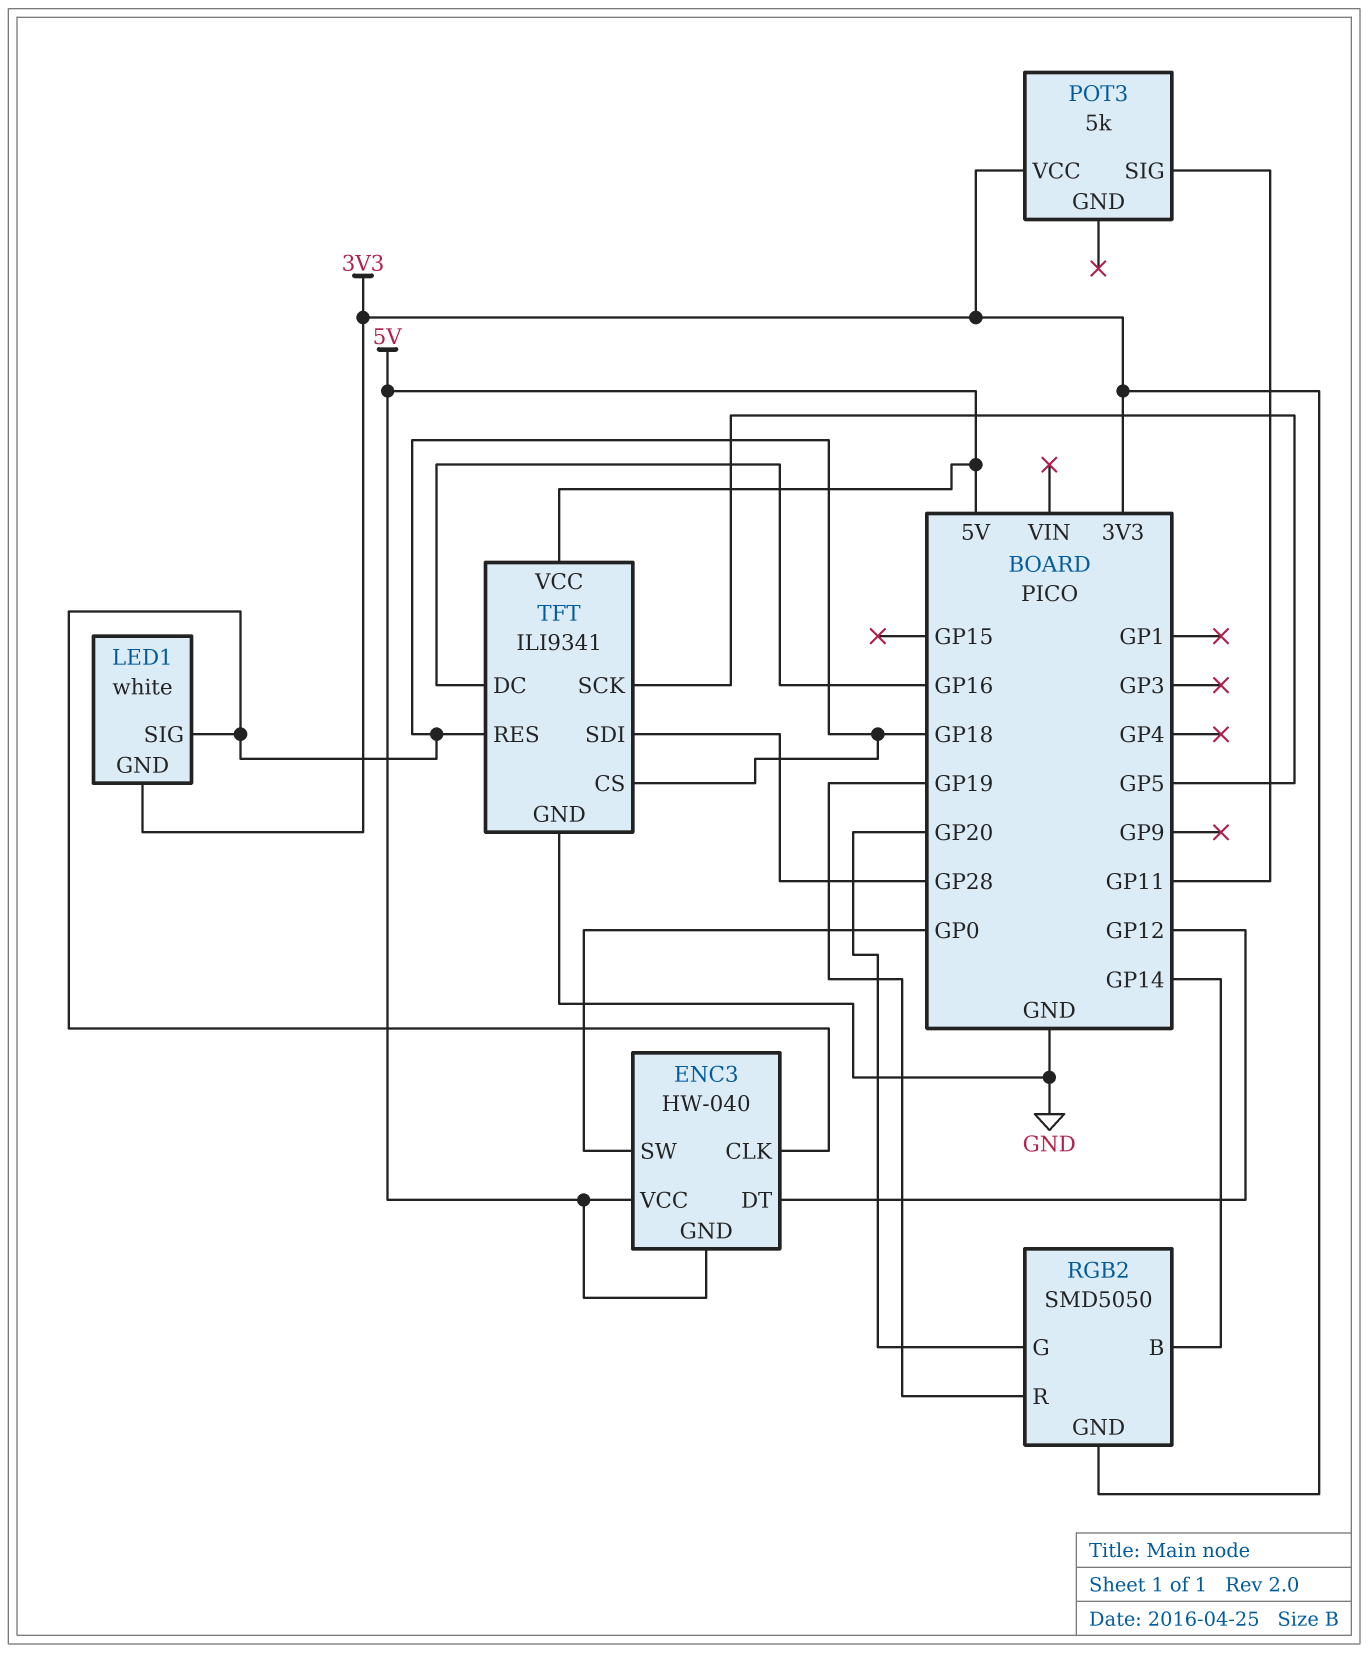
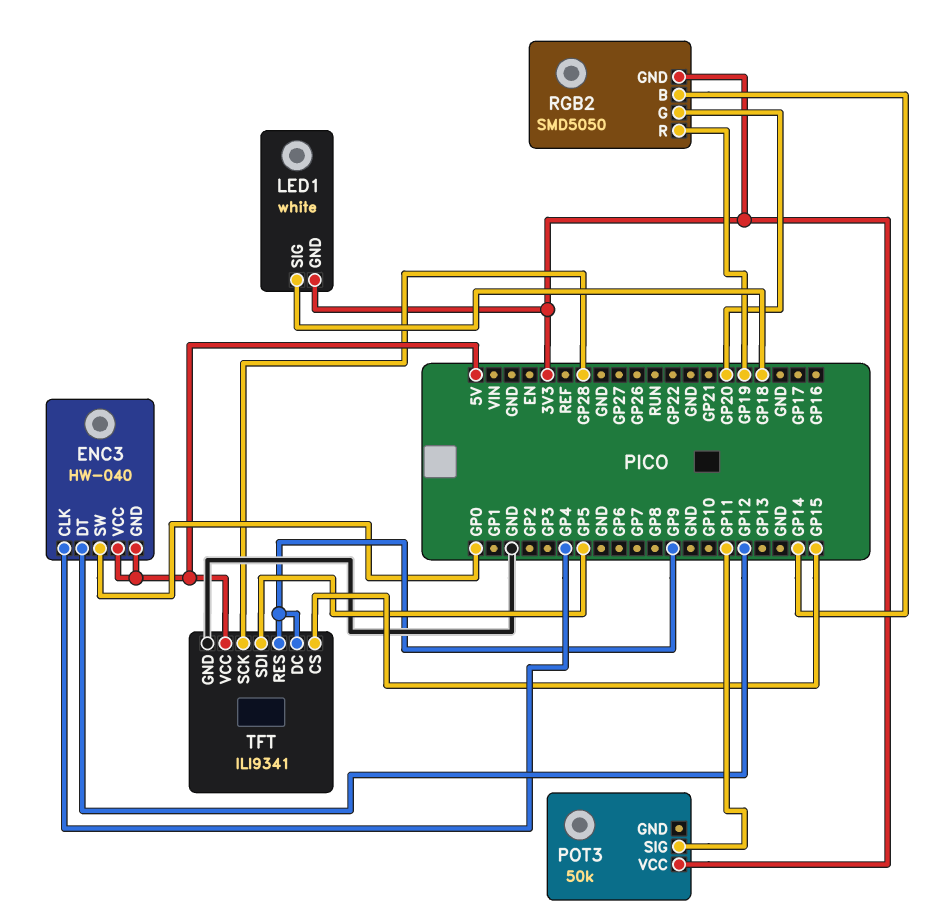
ENC3 pin CLK: GP18 -> GP4
POT3: 5k -> 50k
TFT pin CS: GP18 -> GP15
TFT pin DC: GP16 -> GP9
TFT pin RES: GP18 -> GP9
TFT pin SCK: GP5 -> GP28
TFT pin SDI: GP28 -> GP5

